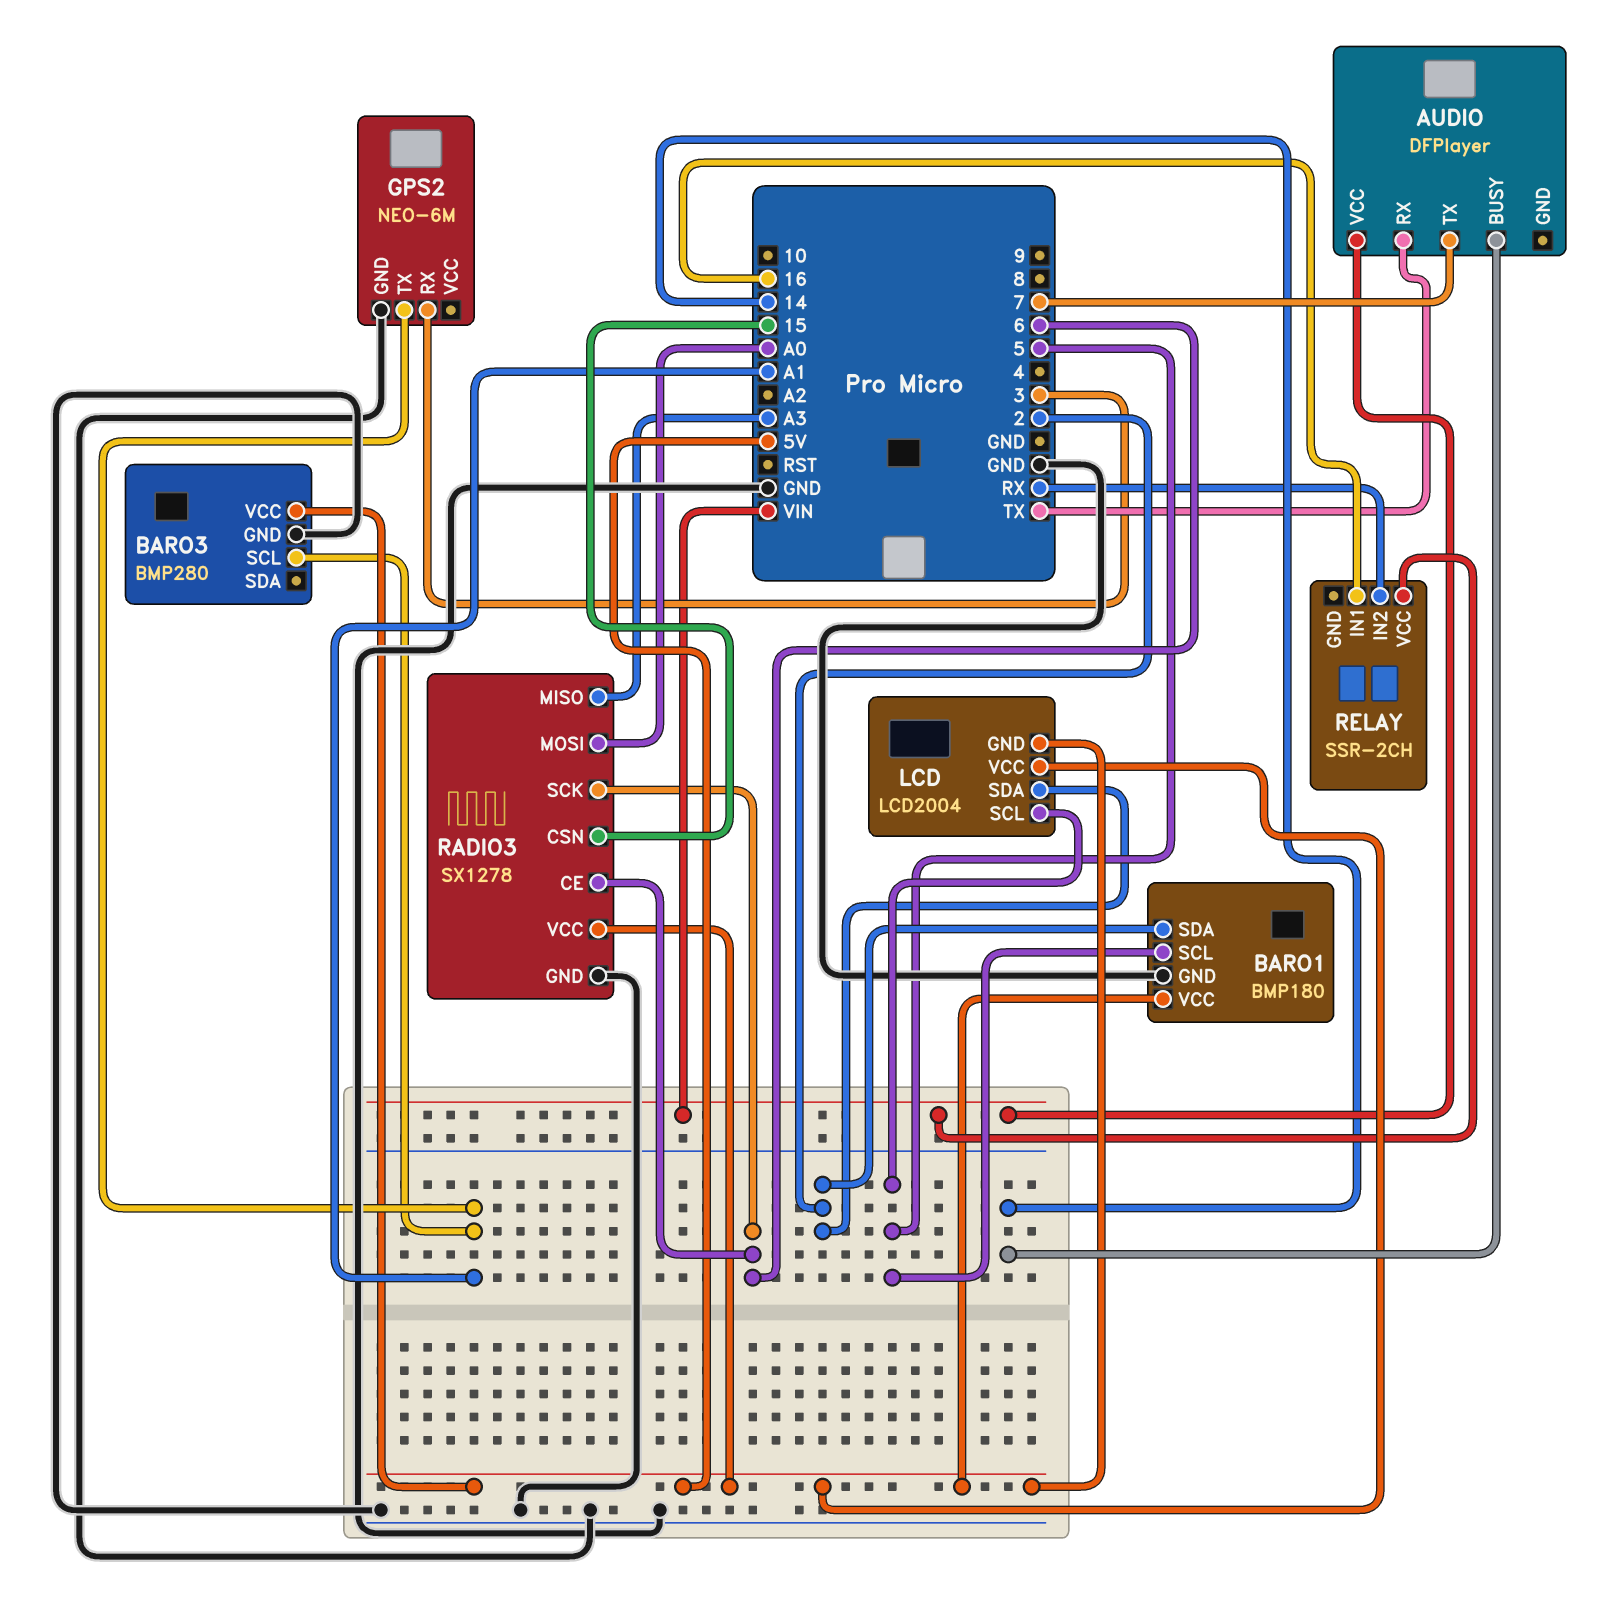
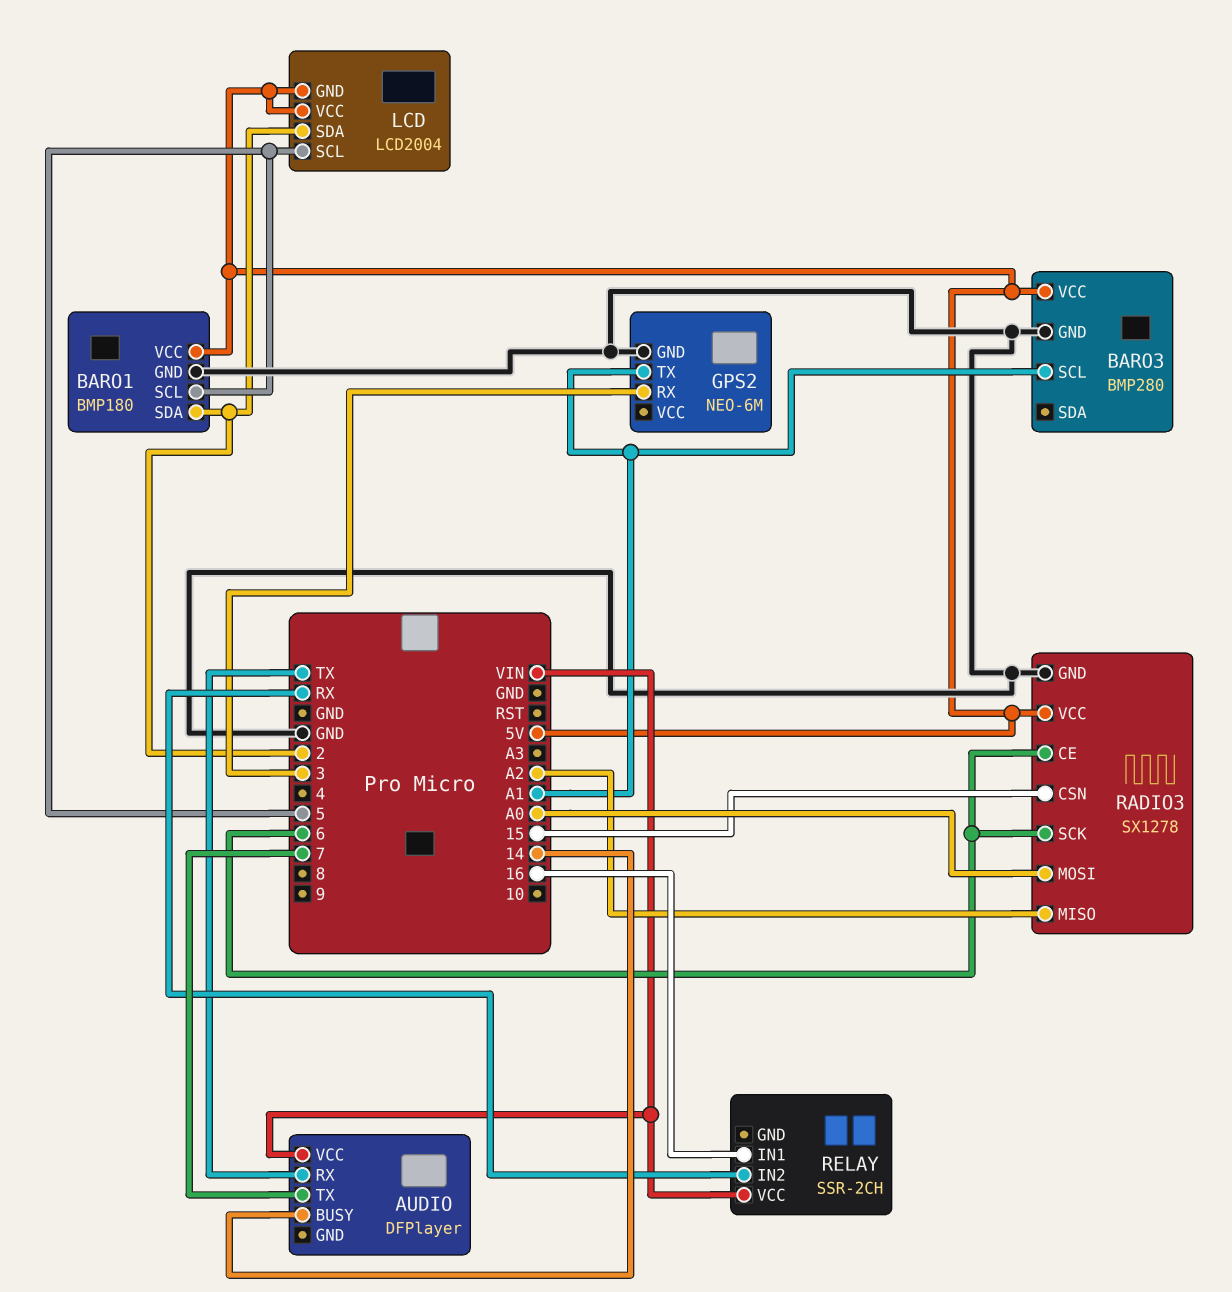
RADIO3 pin MISO: A3 -> A2

